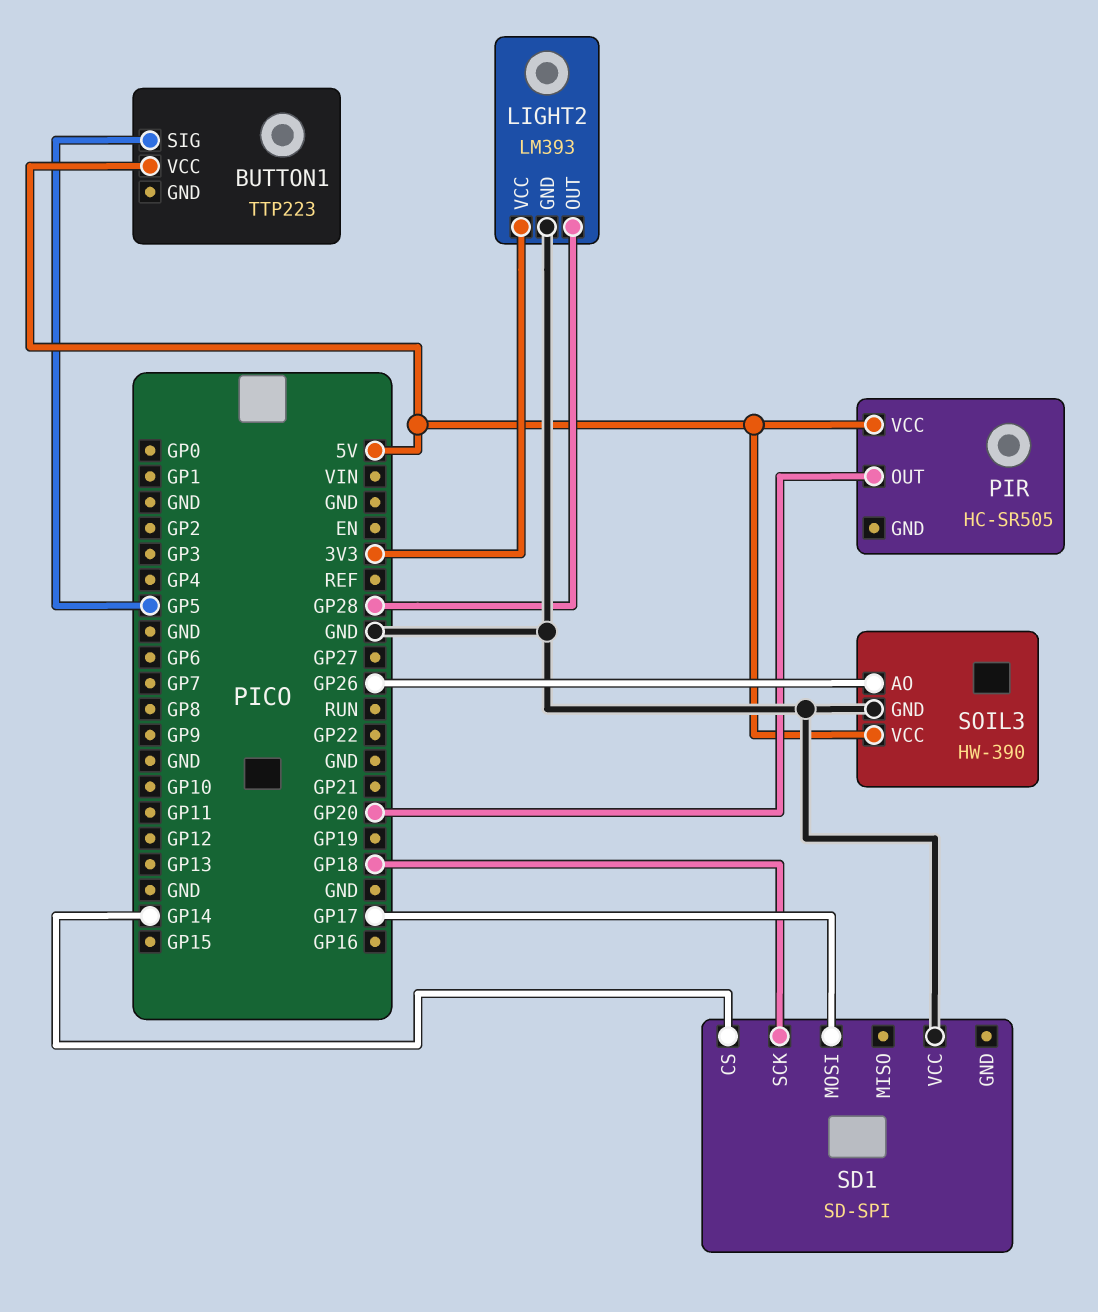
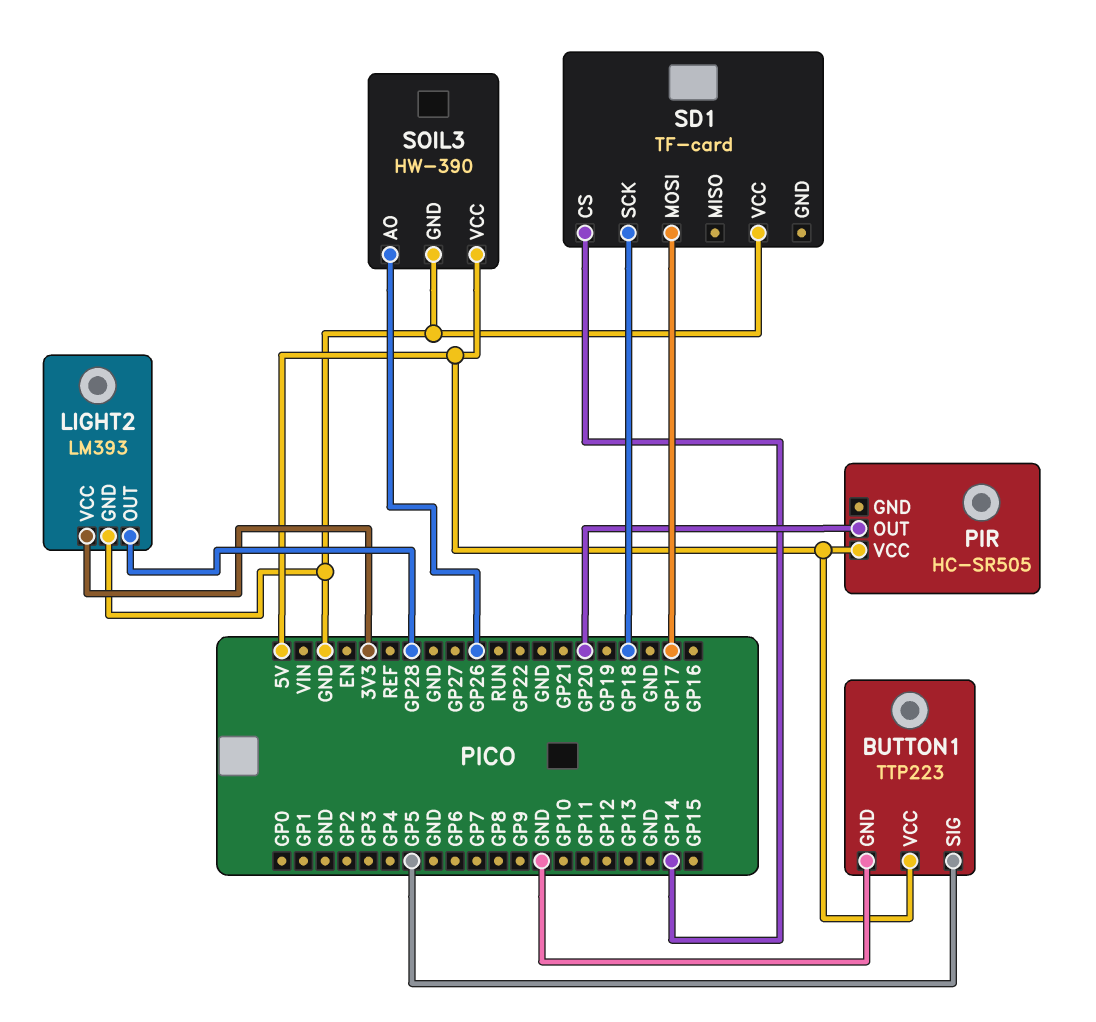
BUTTON1 pin GND: none -> GND
SD1: SD-SPI -> TF-card

